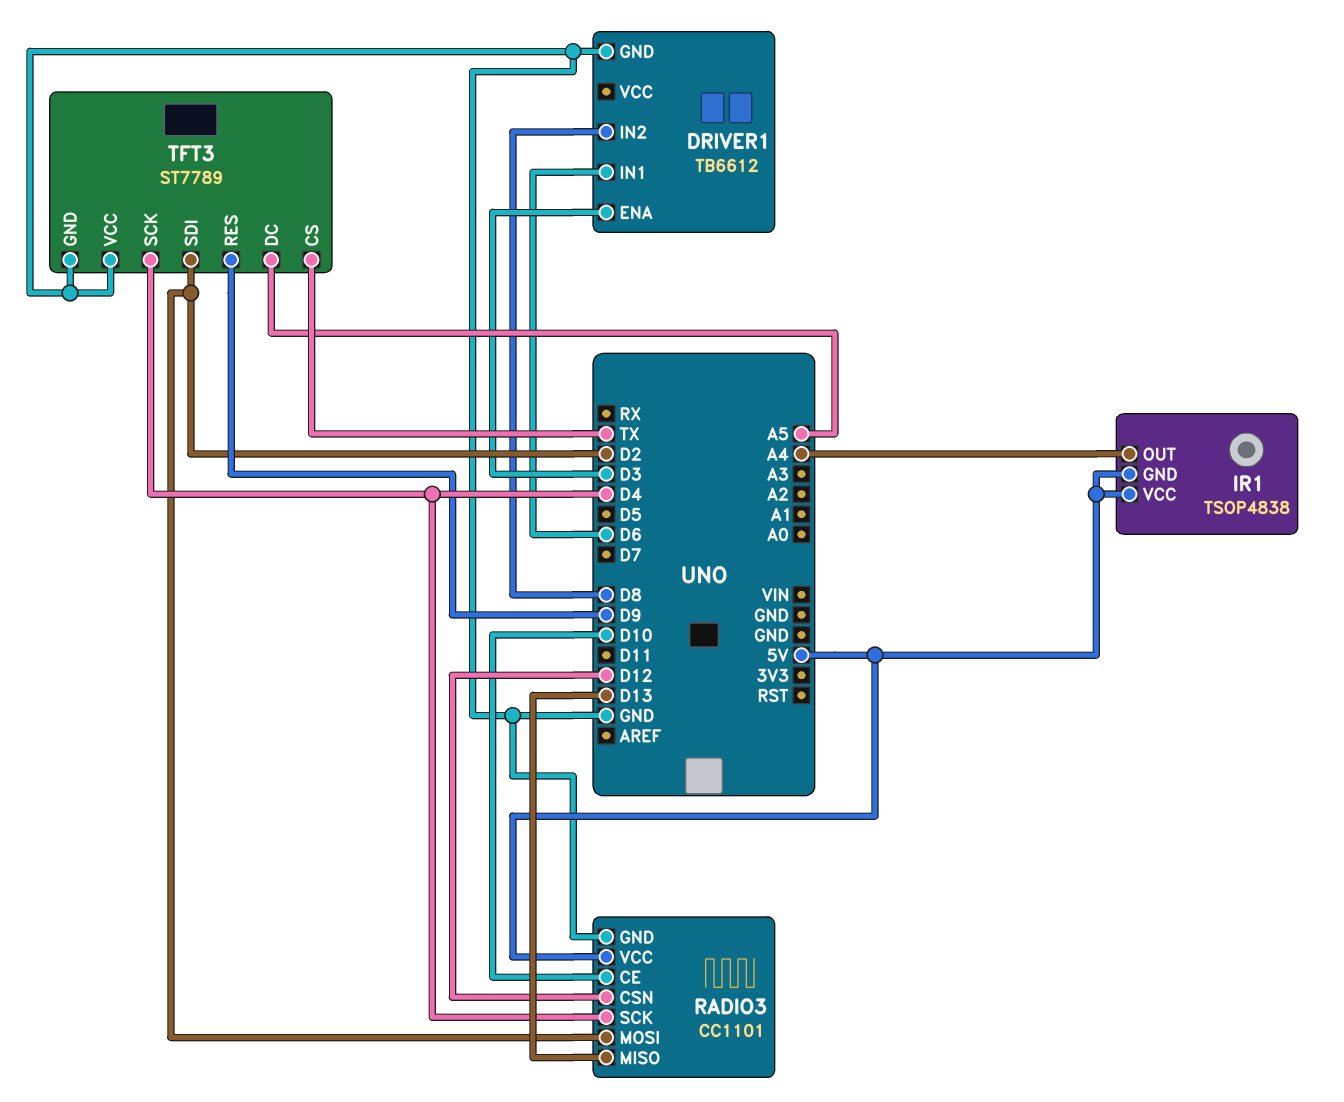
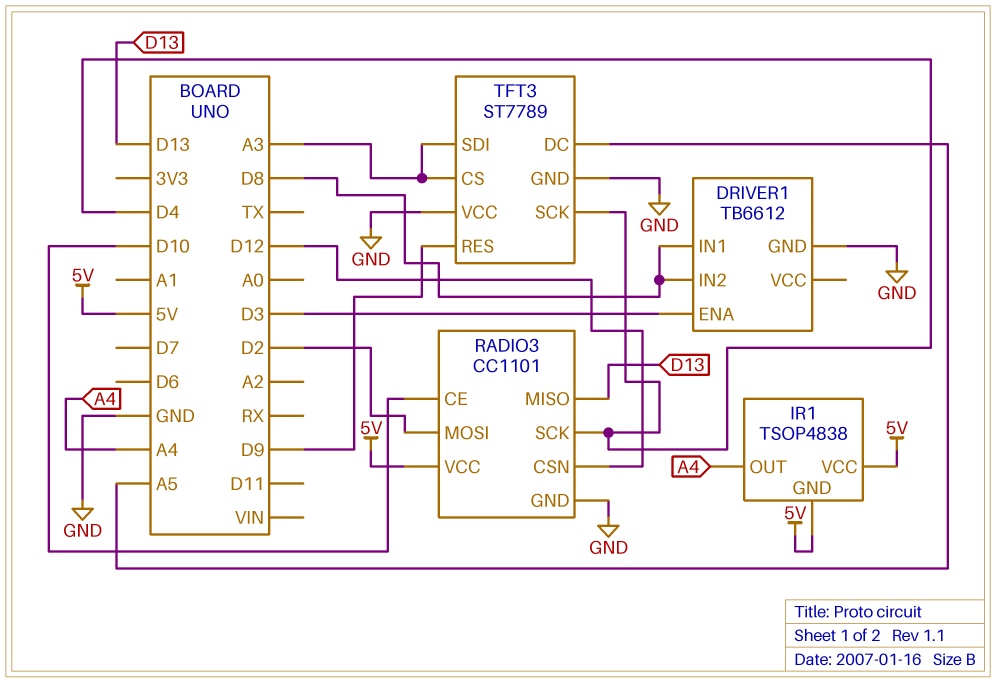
DRIVER1 pin IN1: D6 -> D8
TFT3 pin CS: TX -> A3
TFT3 pin SDI: D2 -> A3

